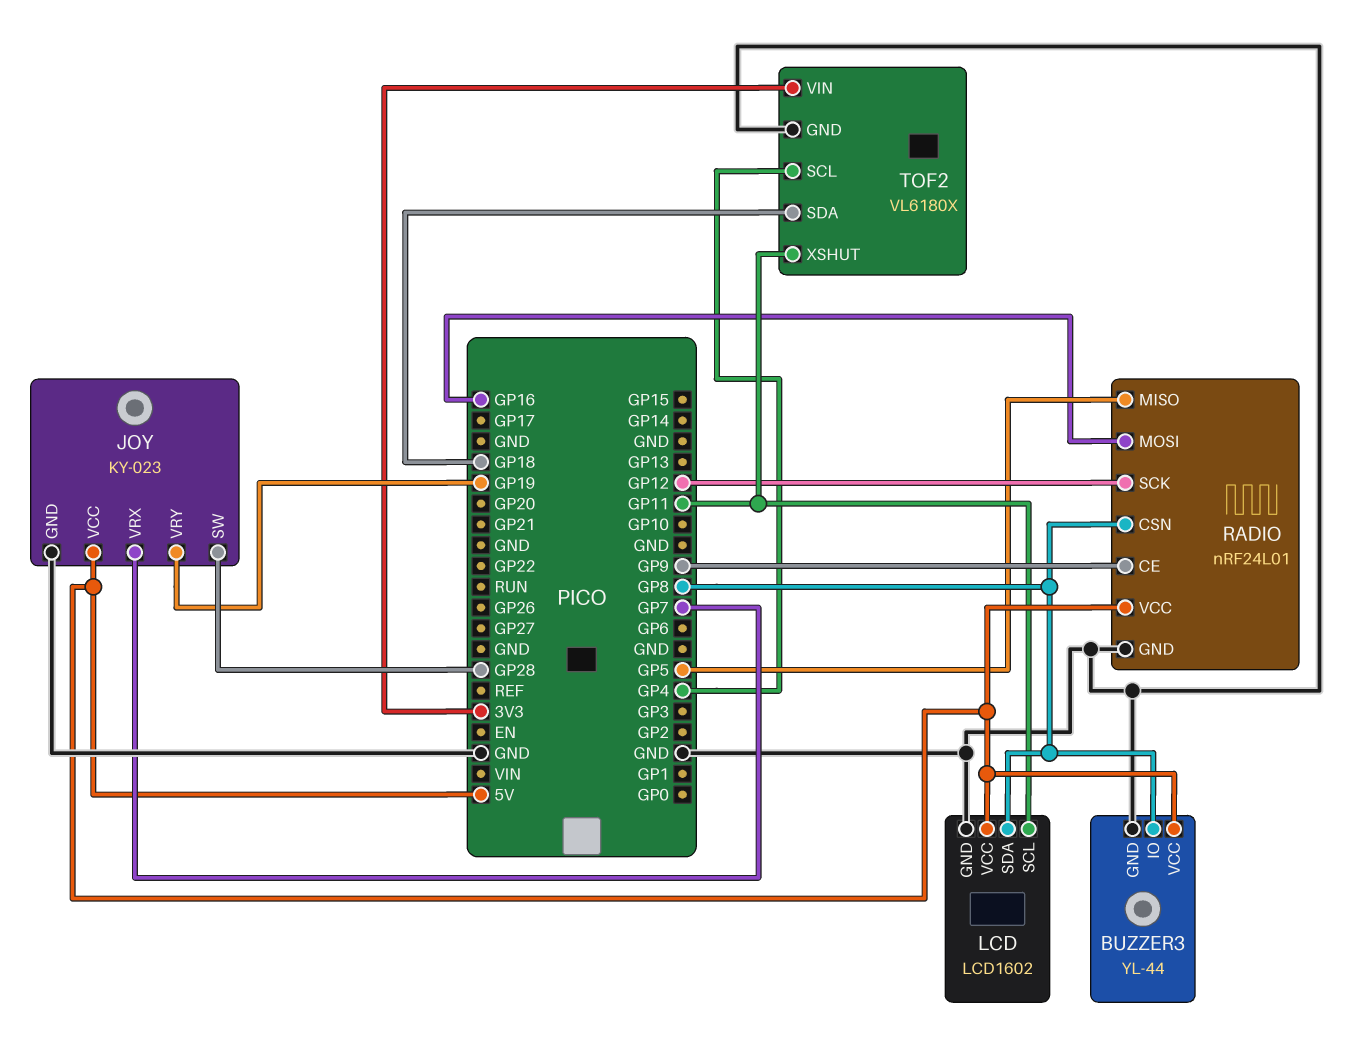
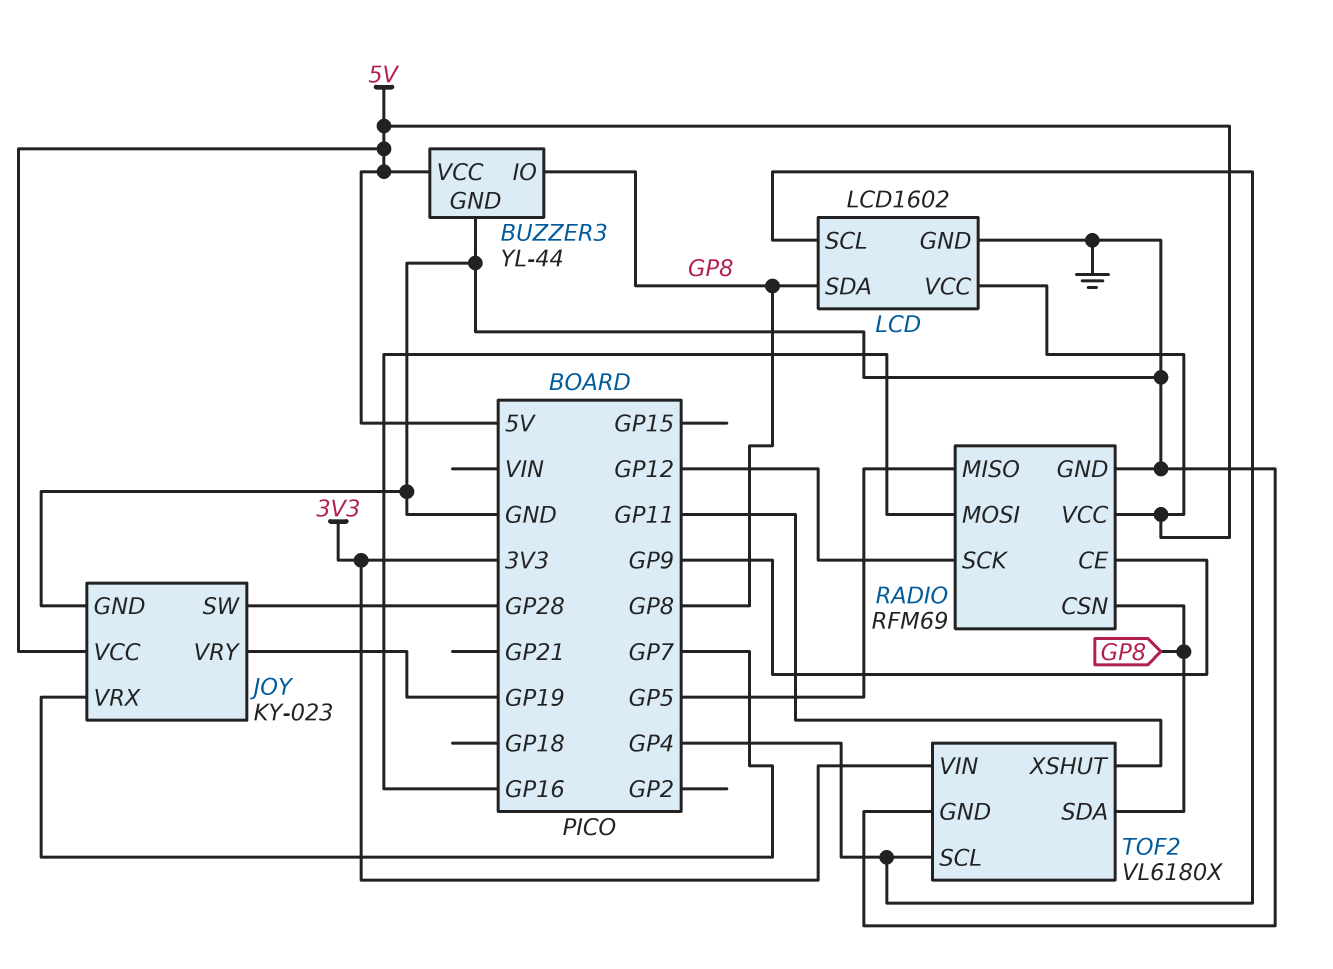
LCD pin SCL: GP11 -> GP4
RADIO: nRF24L01 -> RFM69
TOF2 pin SDA: GP18 -> GP8

